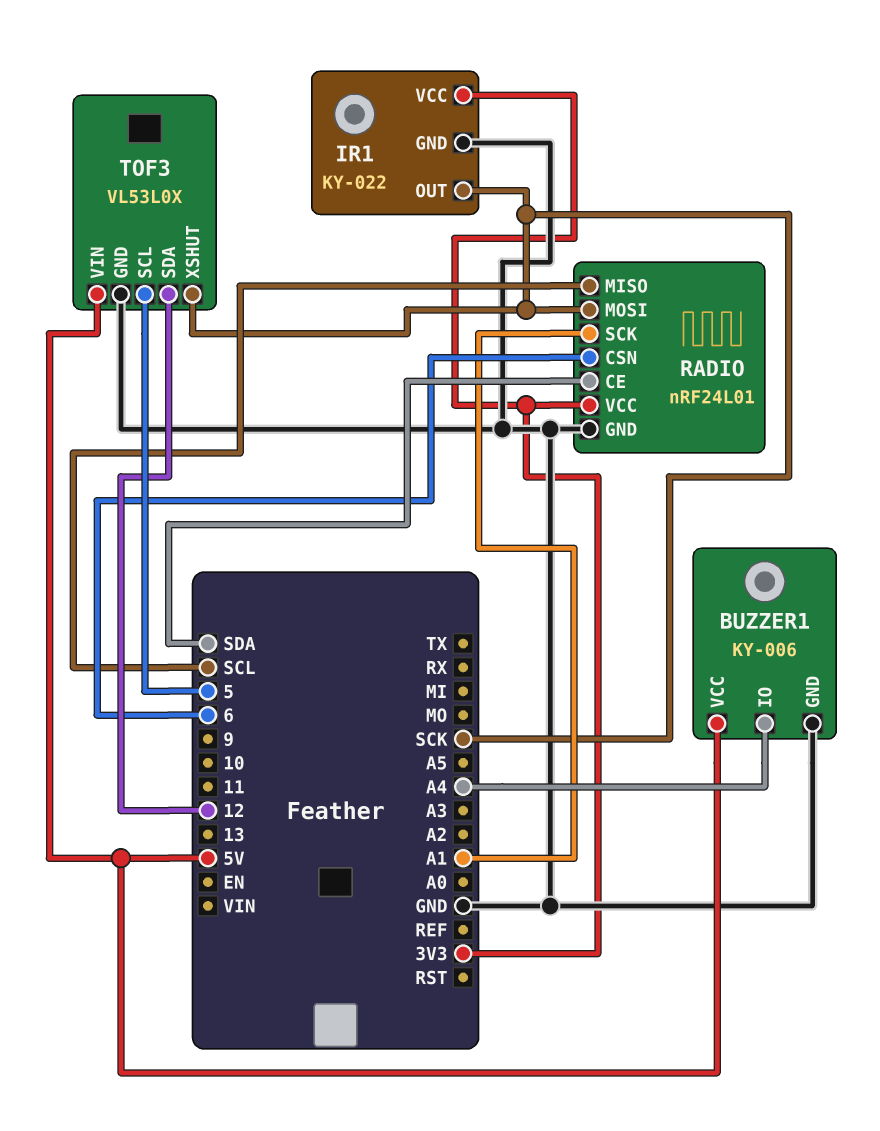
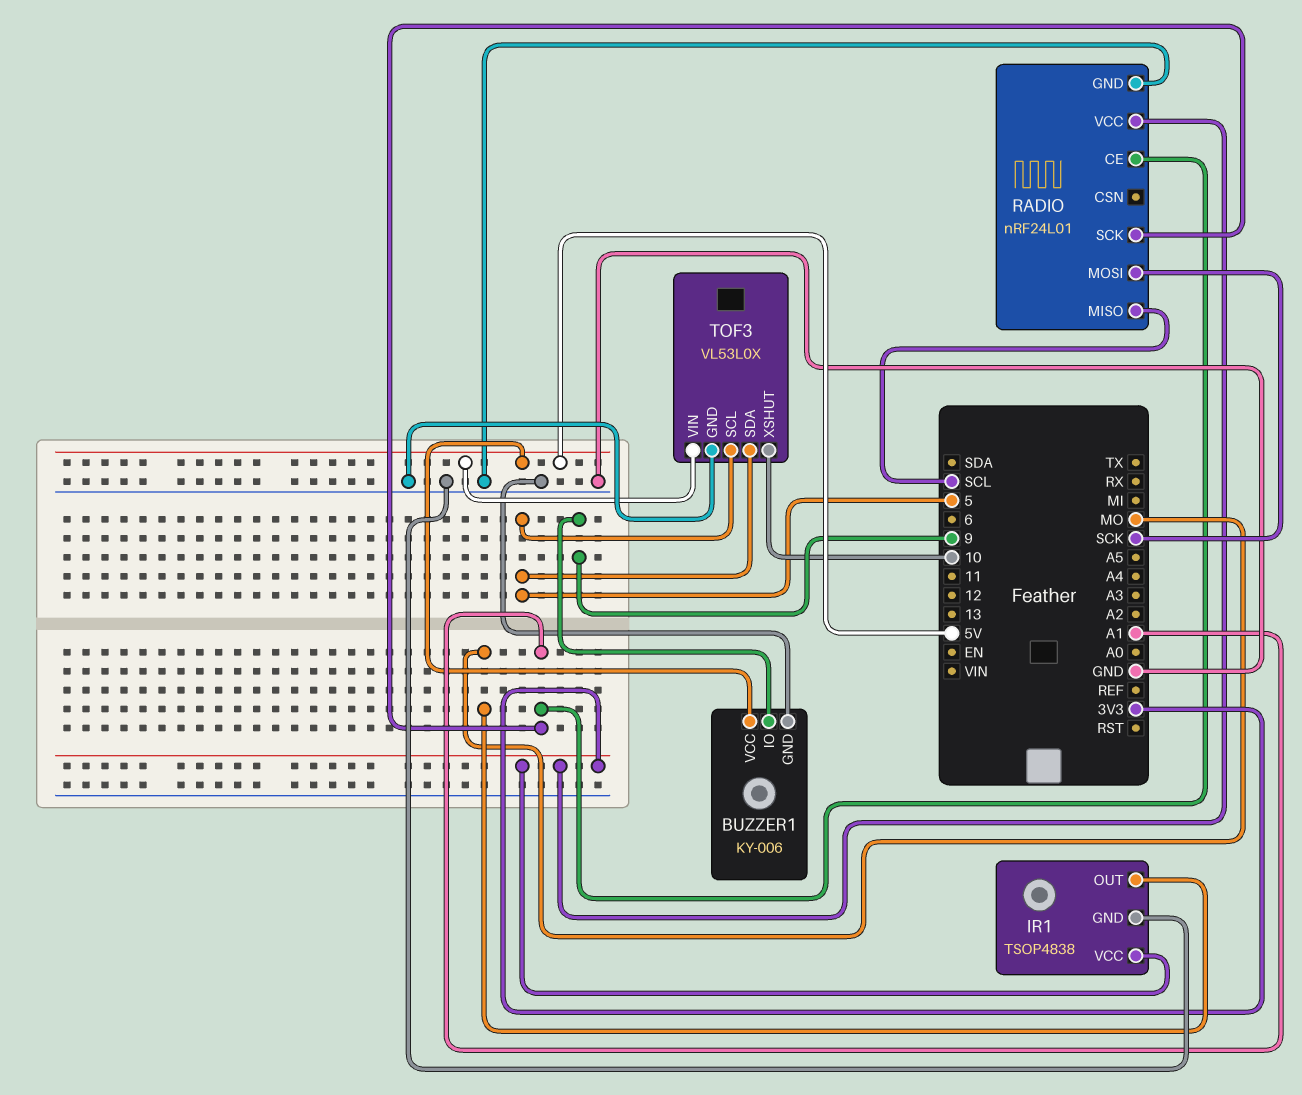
BUZZER1 pin IO: A4 -> 9
IR1: KY-022 -> TSOP4838
IR1 pin OUT: SCK -> MO
RADIO pin CE: SDA -> A1
RADIO pin CSN: 6 -> none
TOF3 pin SDA: 12 -> 5
TOF3 pin XSHUT: SCK -> 10

